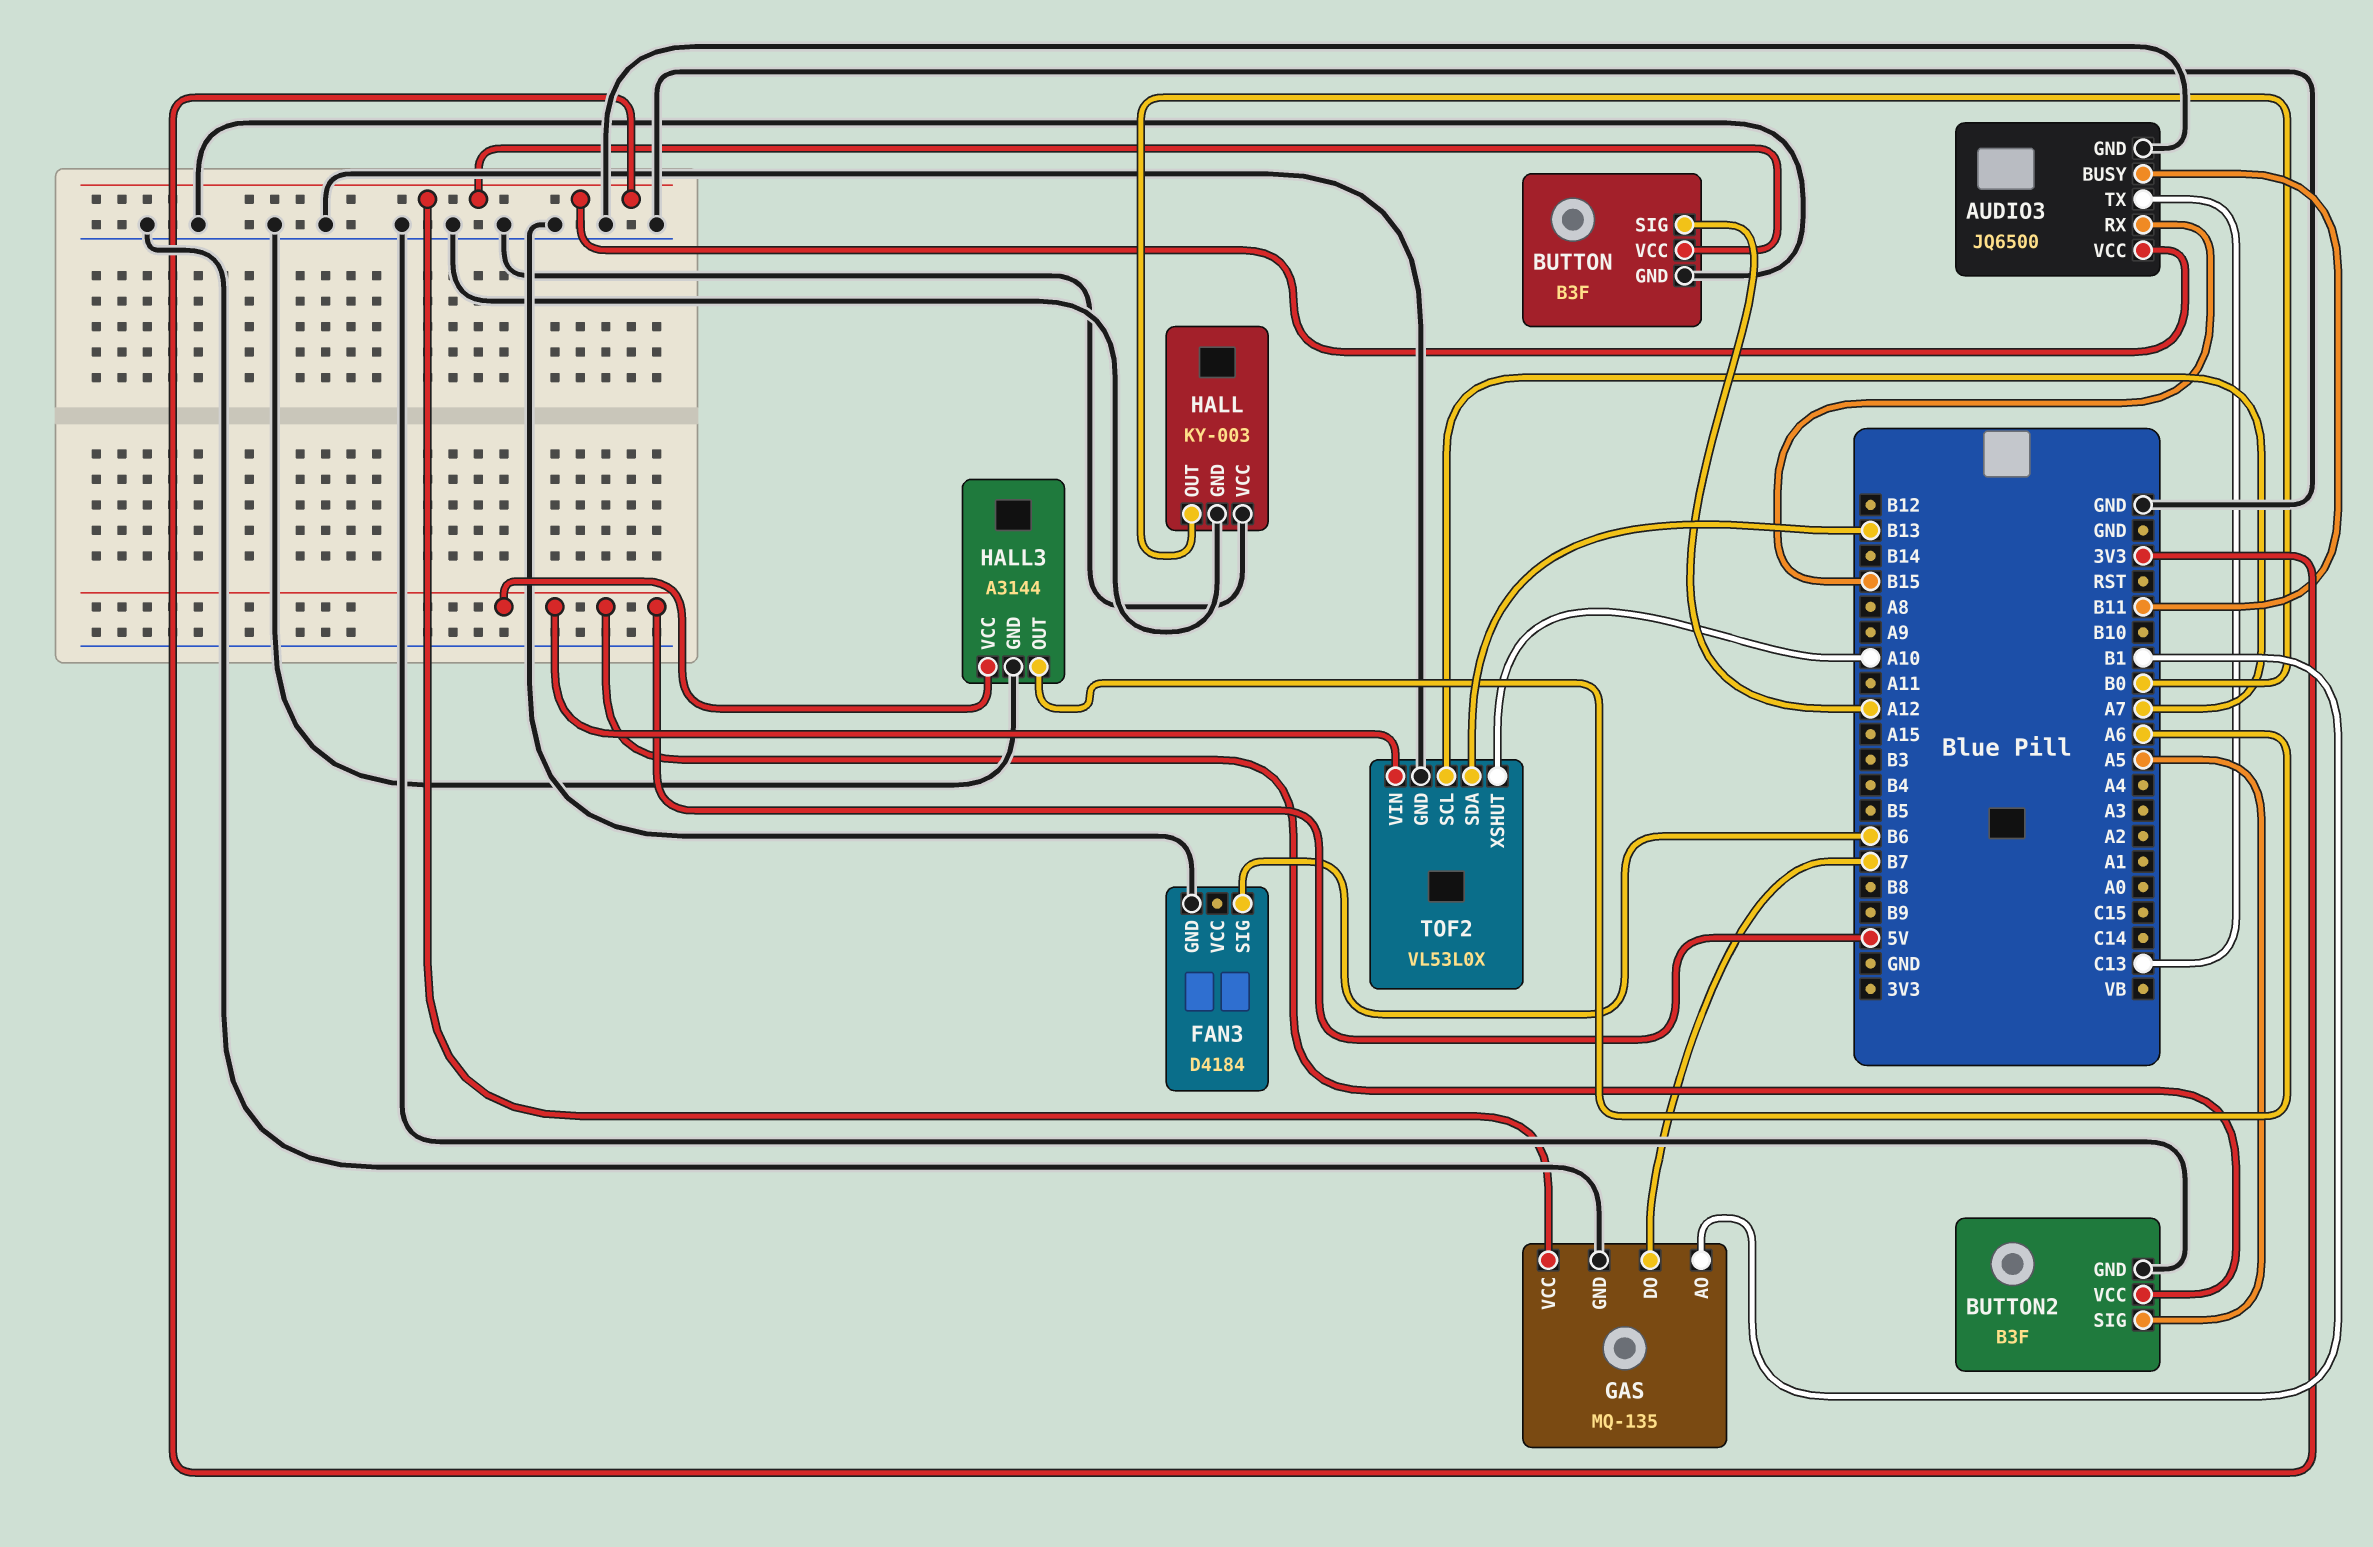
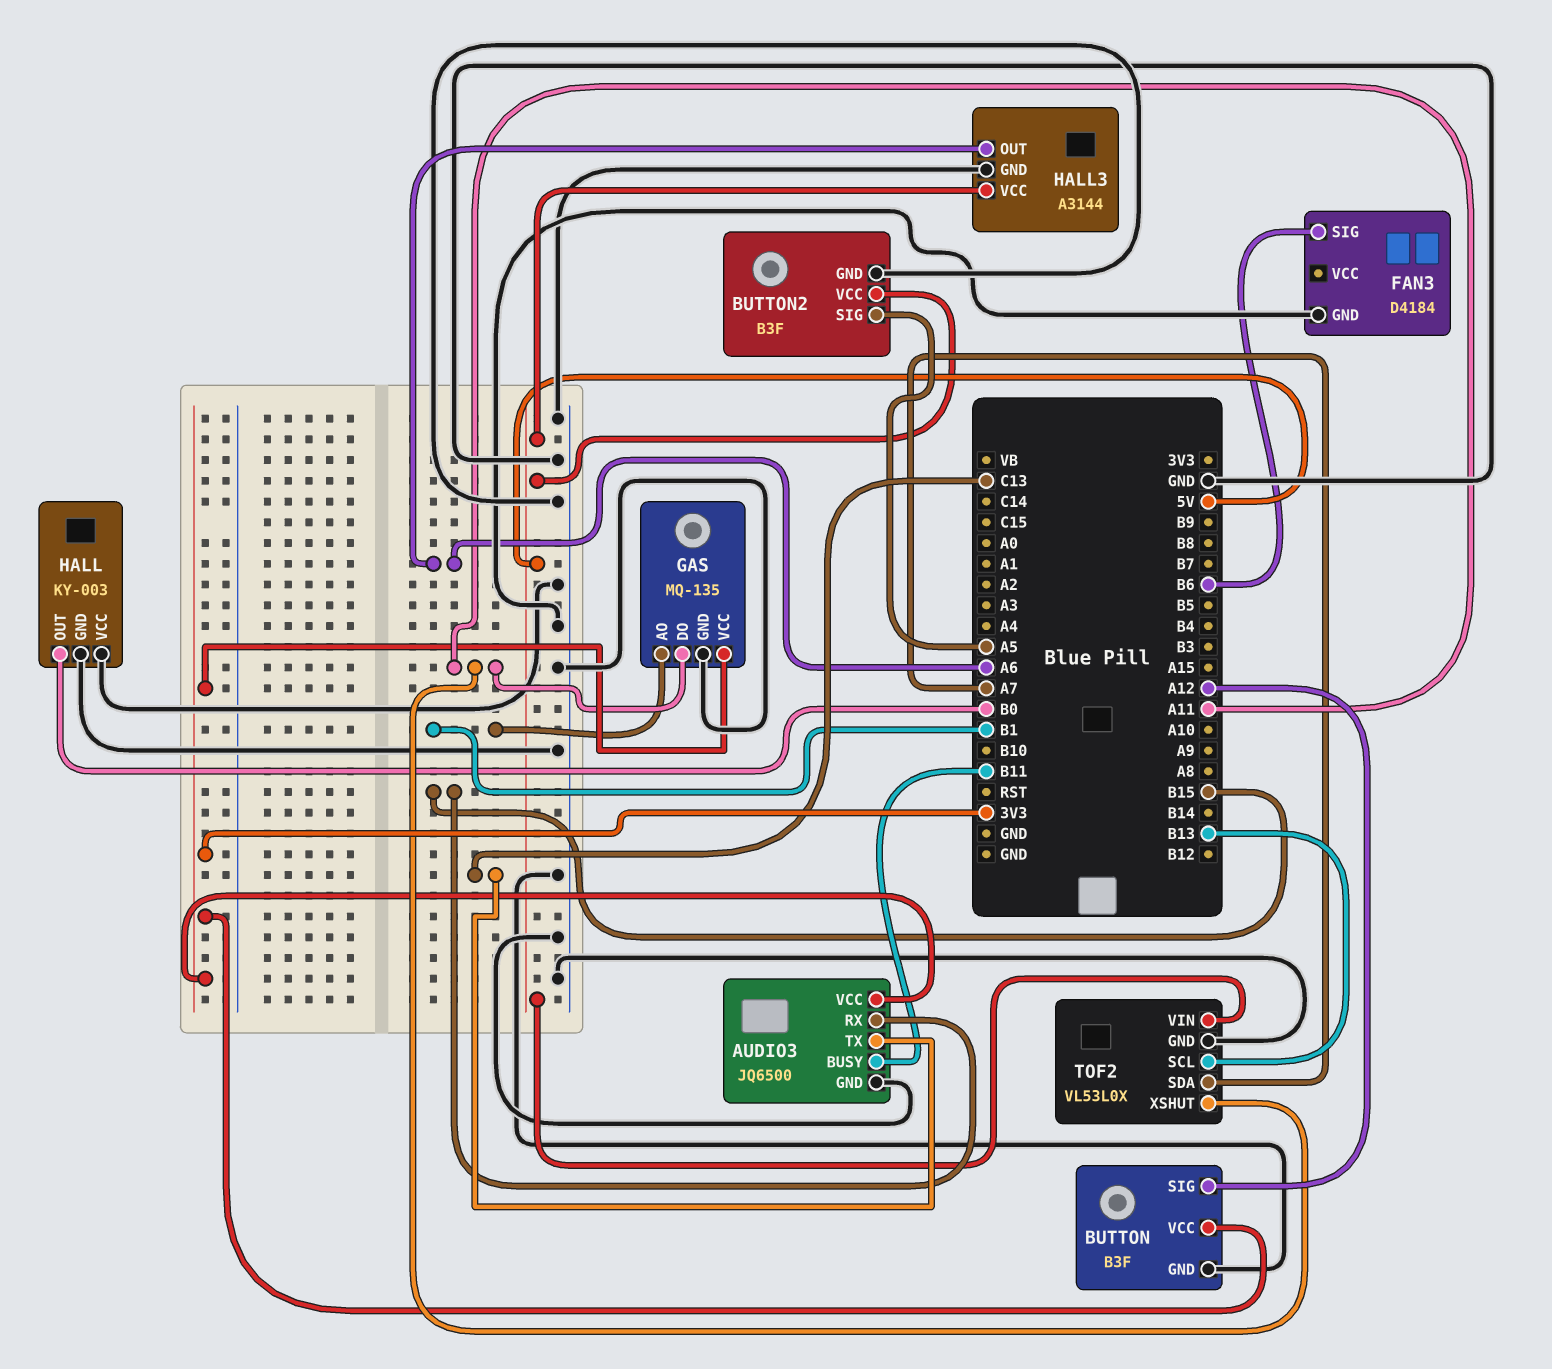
GAS pin DO: B7 -> A11
TOF2 pin SCL: A7 -> B13
TOF2 pin SDA: B13 -> A7
TOF2 pin XSHUT: A10 -> A11

